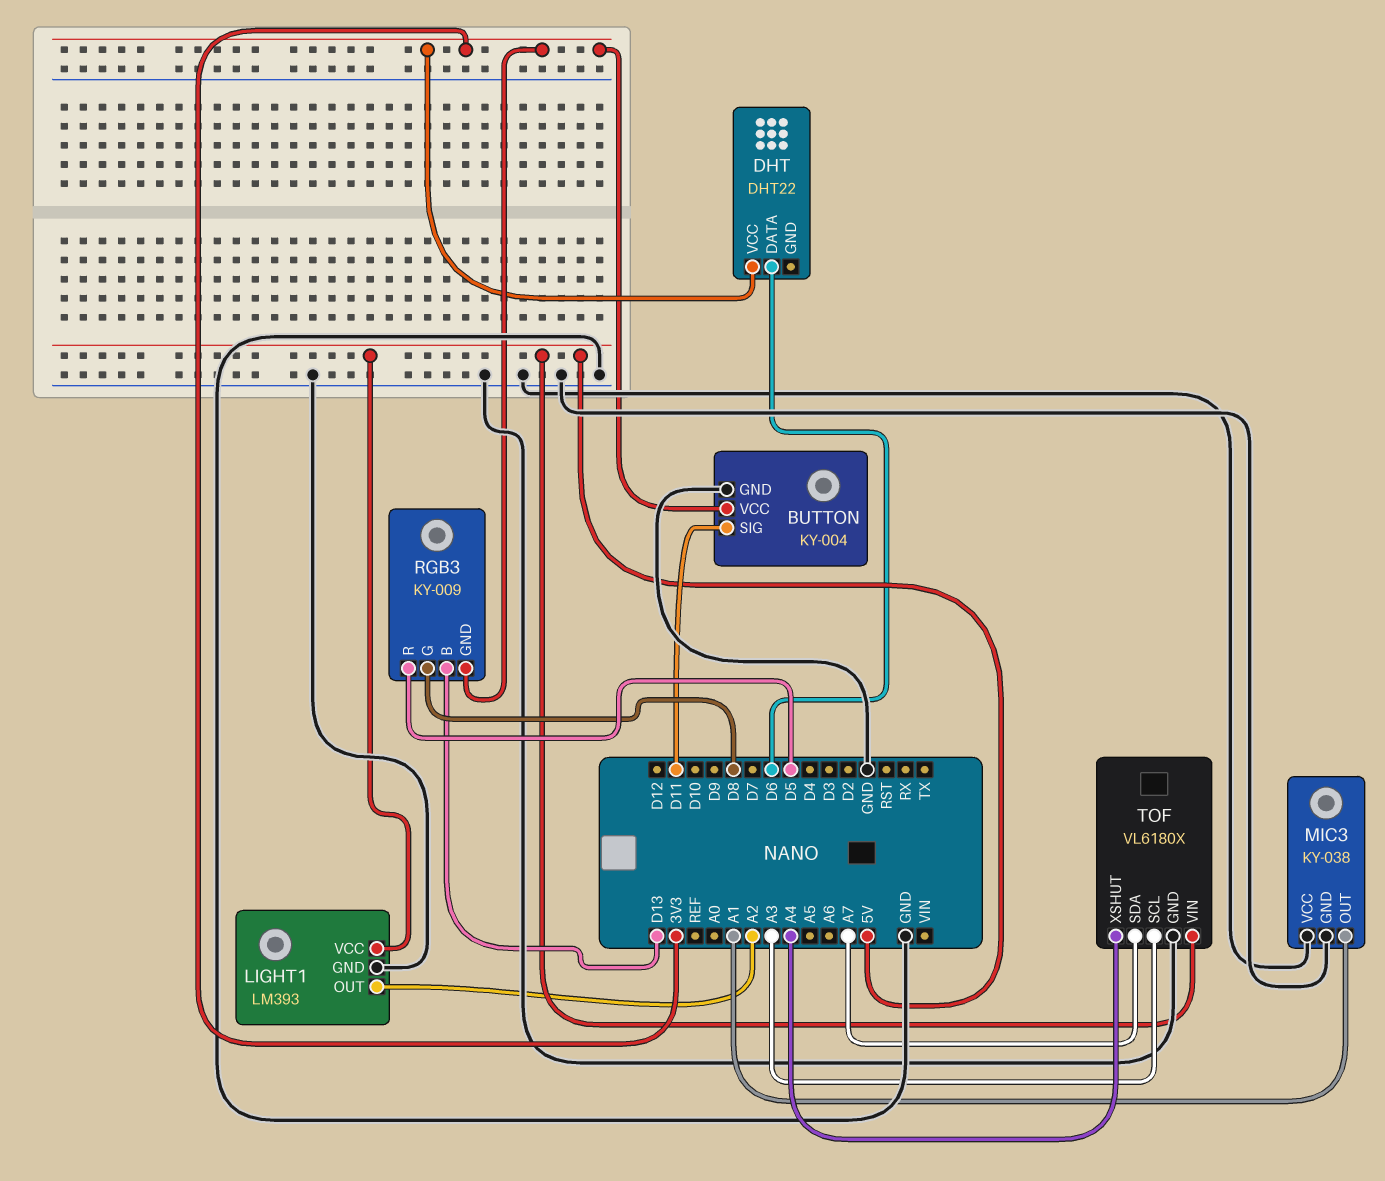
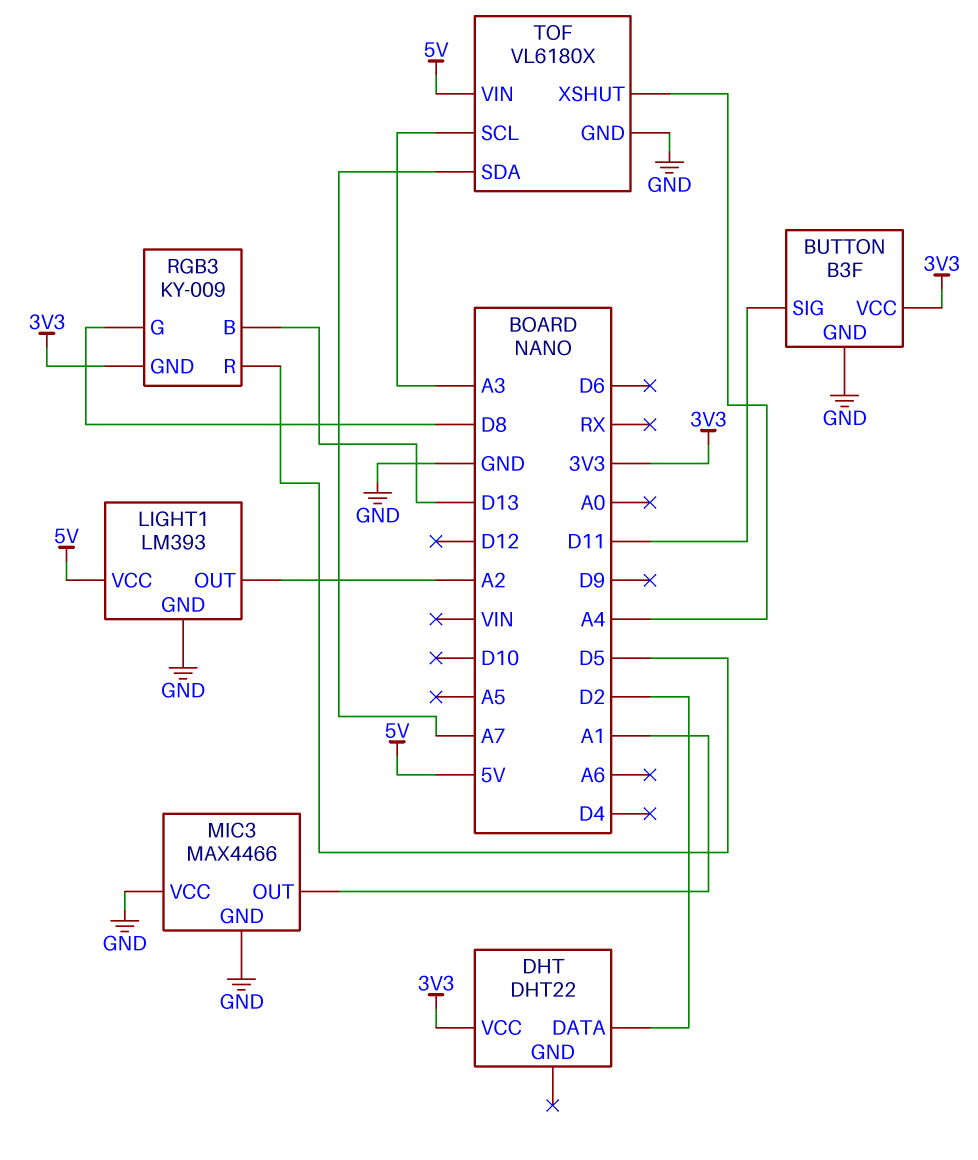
BUTTON: KY-004 -> B3F
DHT pin DATA: D6 -> D2
MIC3: KY-038 -> MAX4466

